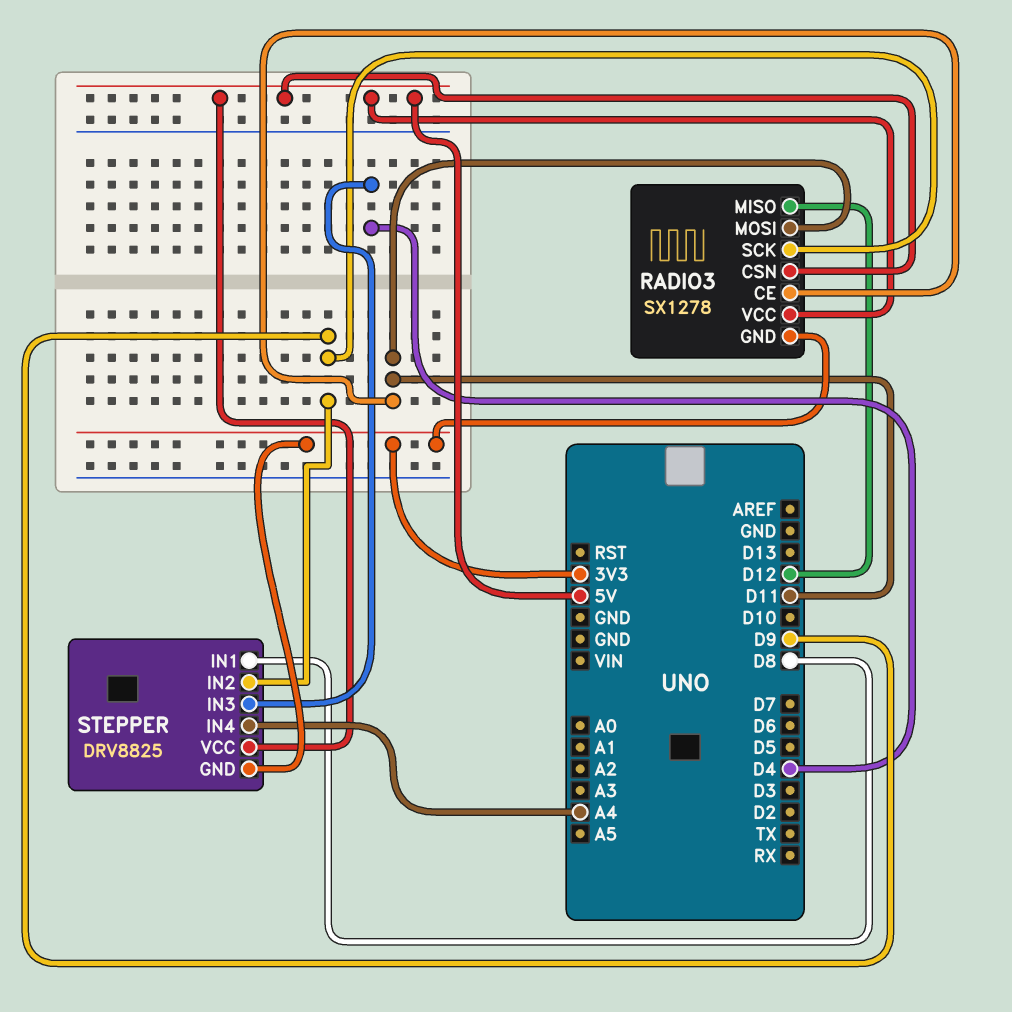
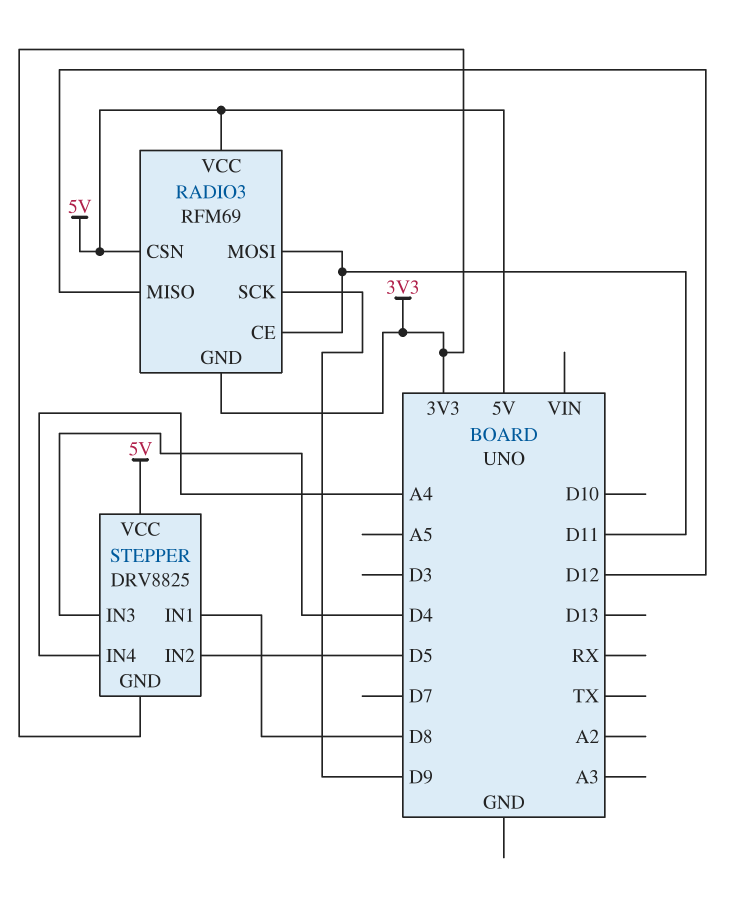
RADIO3: SX1278 -> RFM69
STEPPER pin IN2: D9 -> D5

